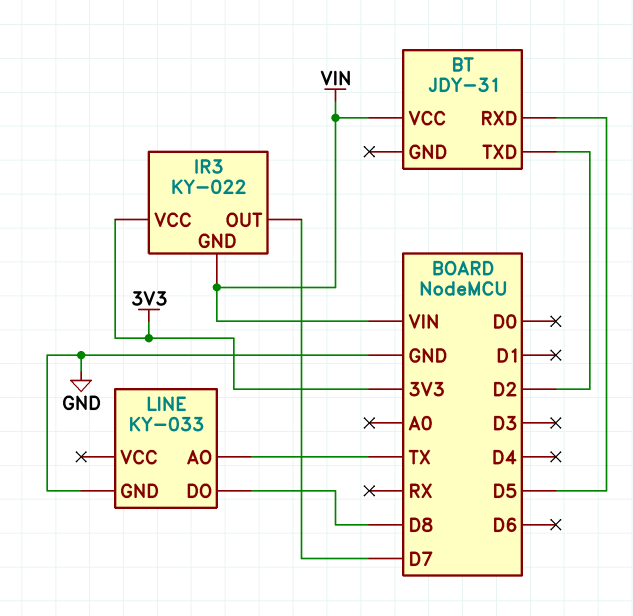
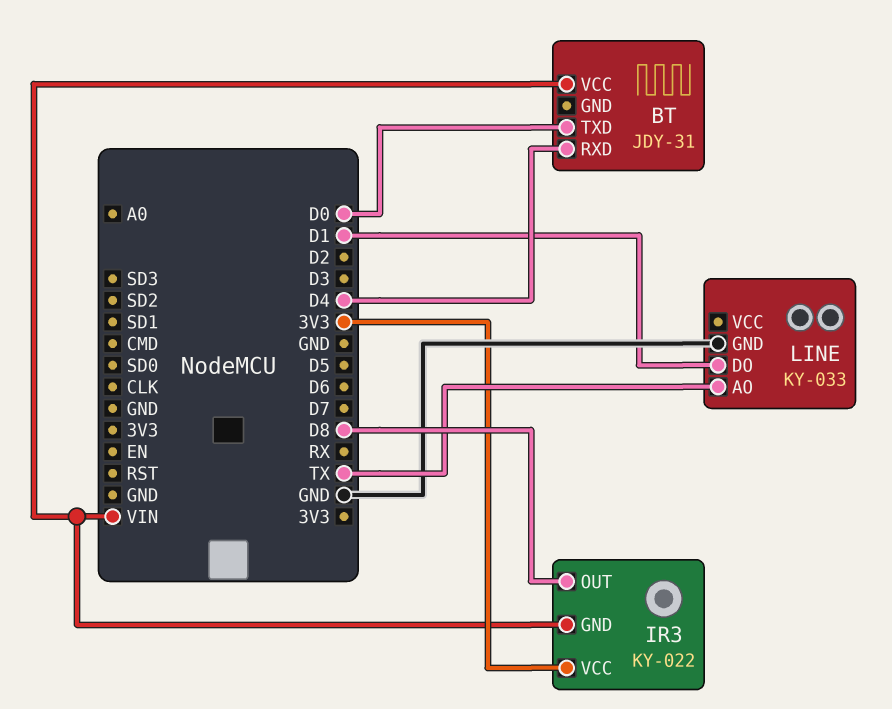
BT pin RXD: D5 -> D4
BT pin TXD: D2 -> D0
IR3 pin OUT: D7 -> D8
LINE pin DO: D8 -> D1

